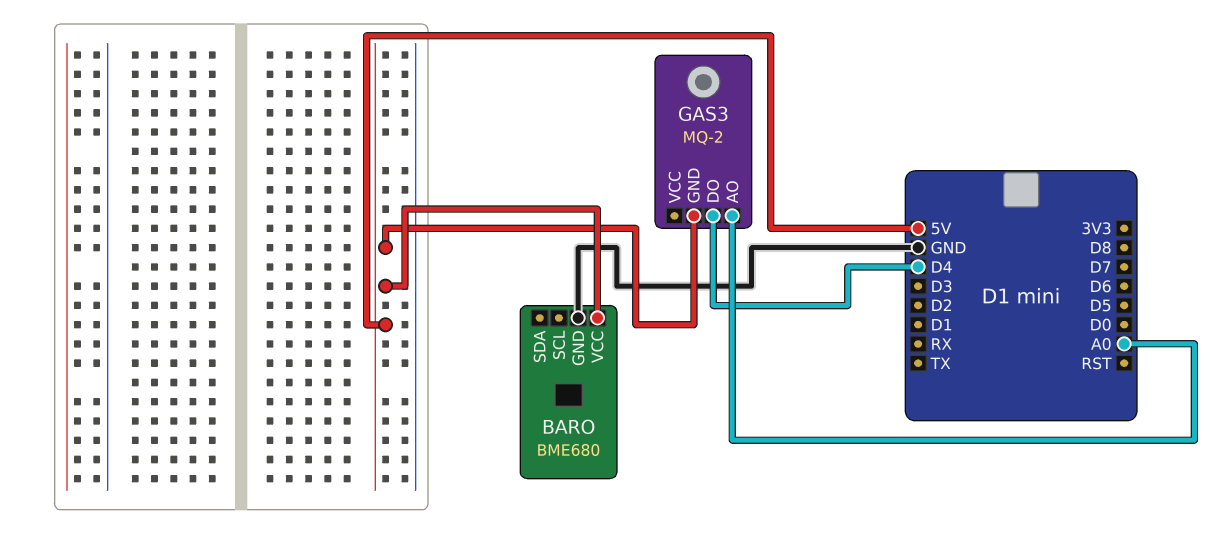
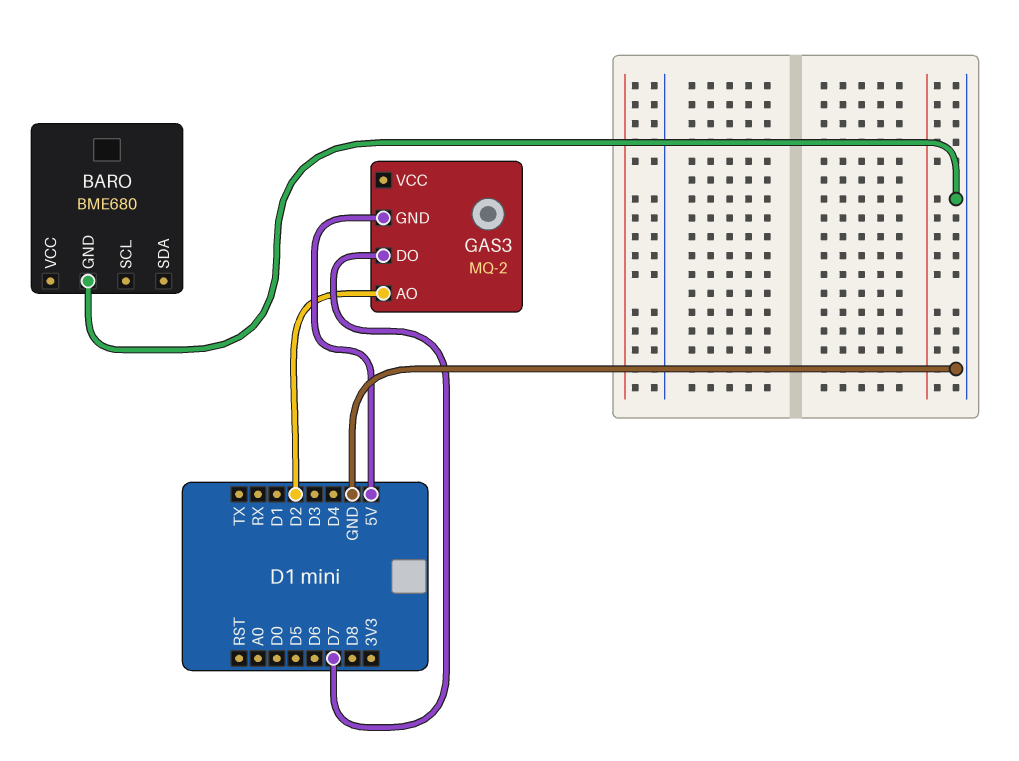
BARO pin VCC: 5V -> none
GAS3 pin AO: A0 -> D2
GAS3 pin DO: D4 -> D7

